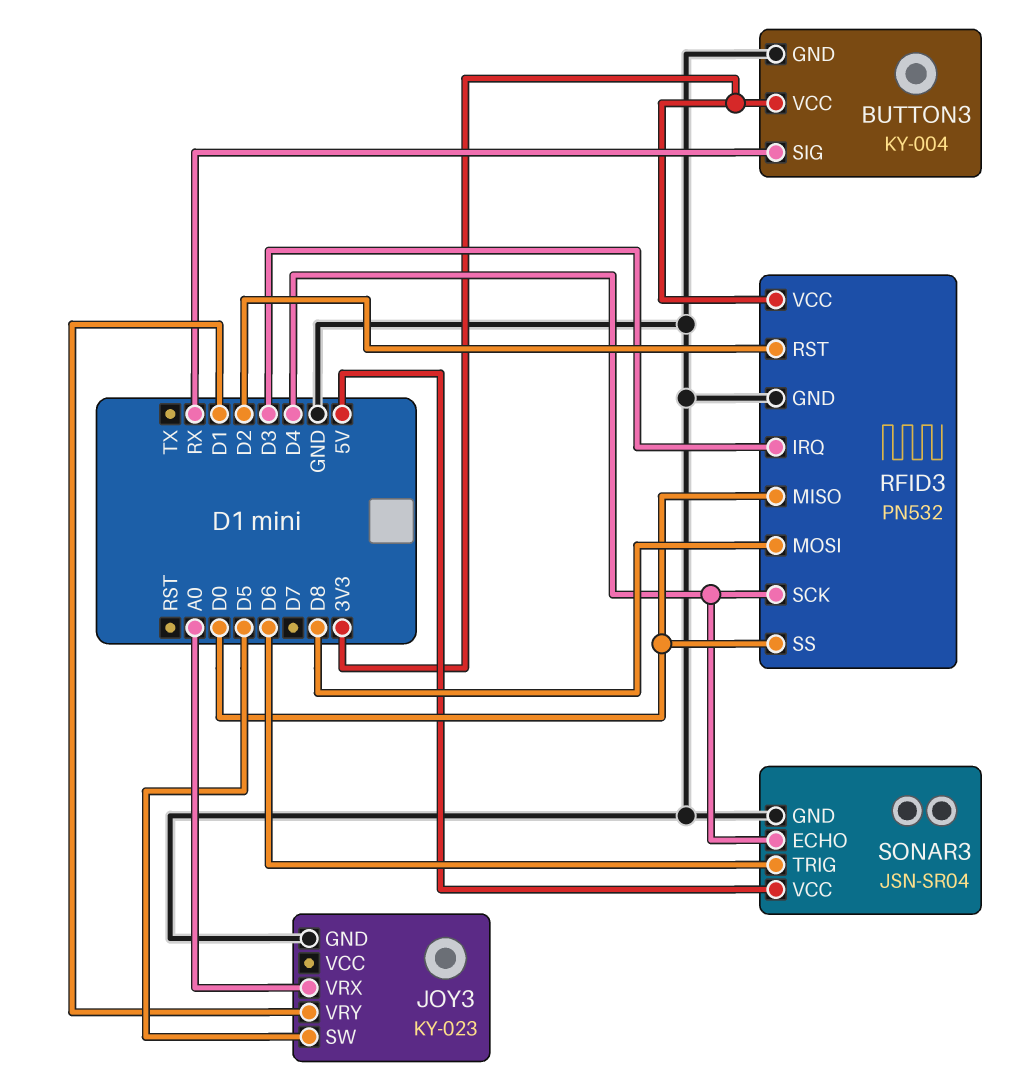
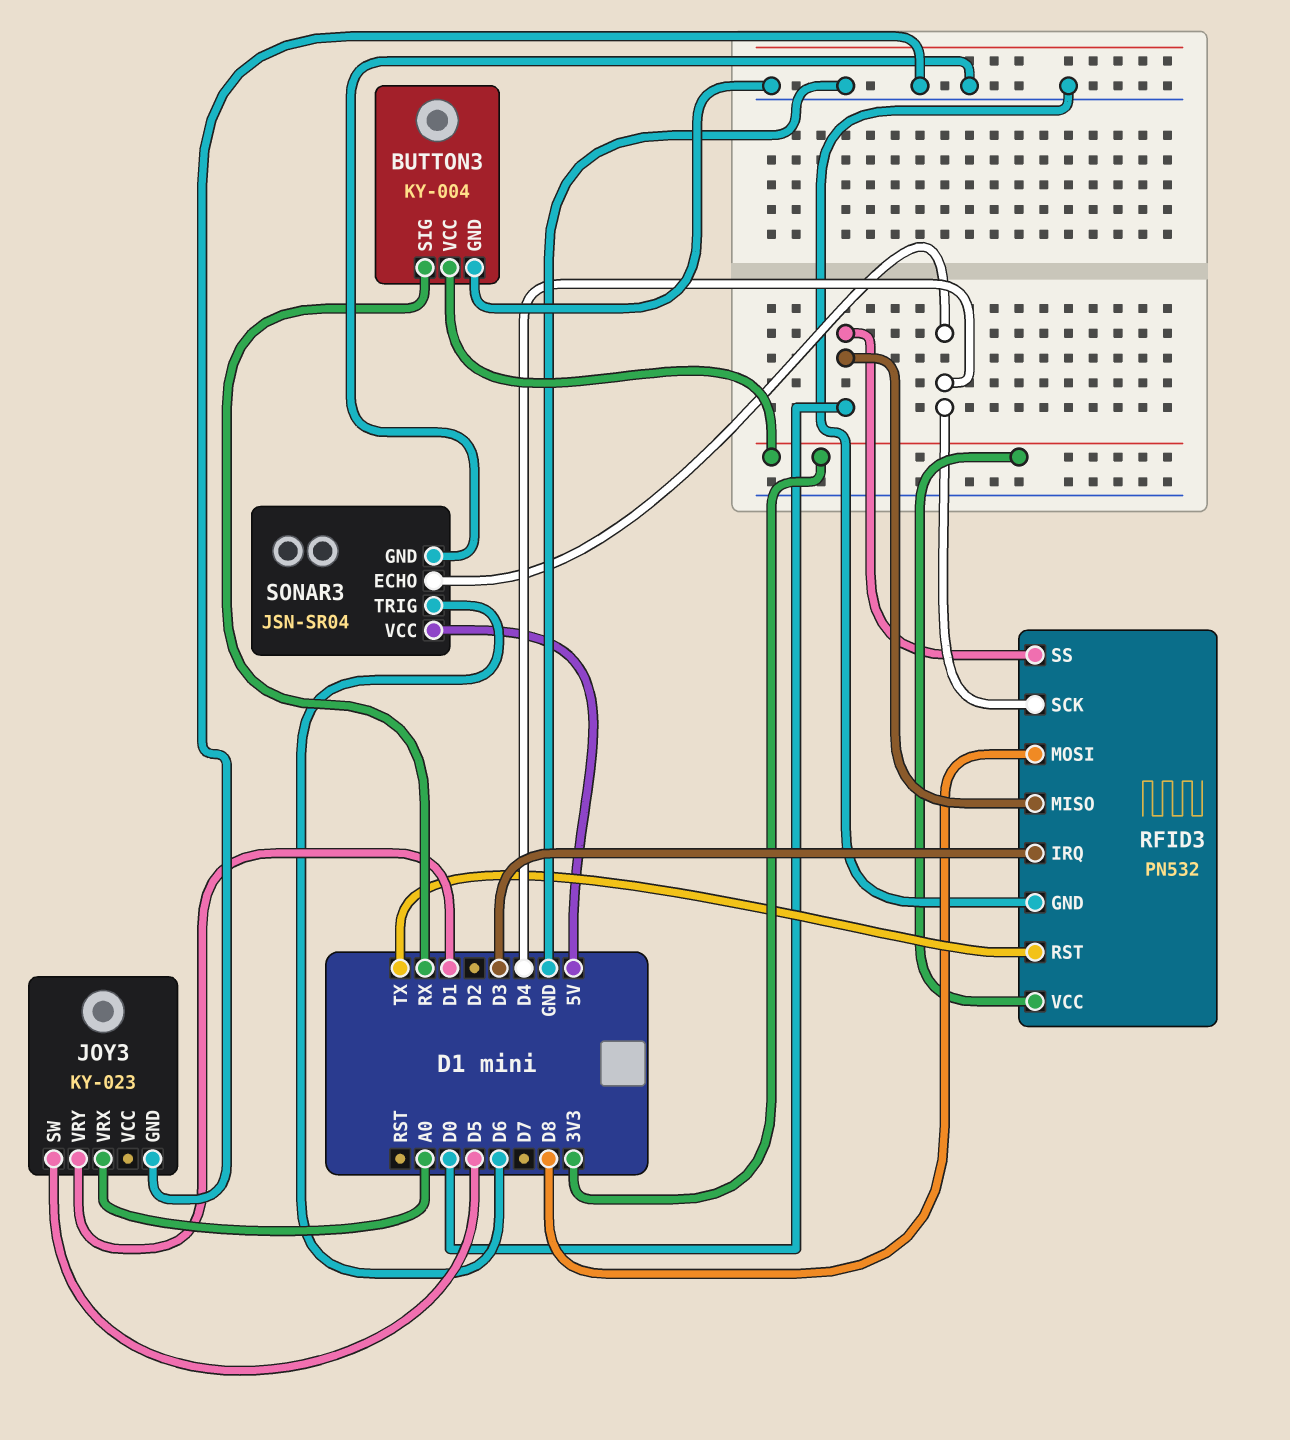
RFID3 pin RST: D2 -> TX

